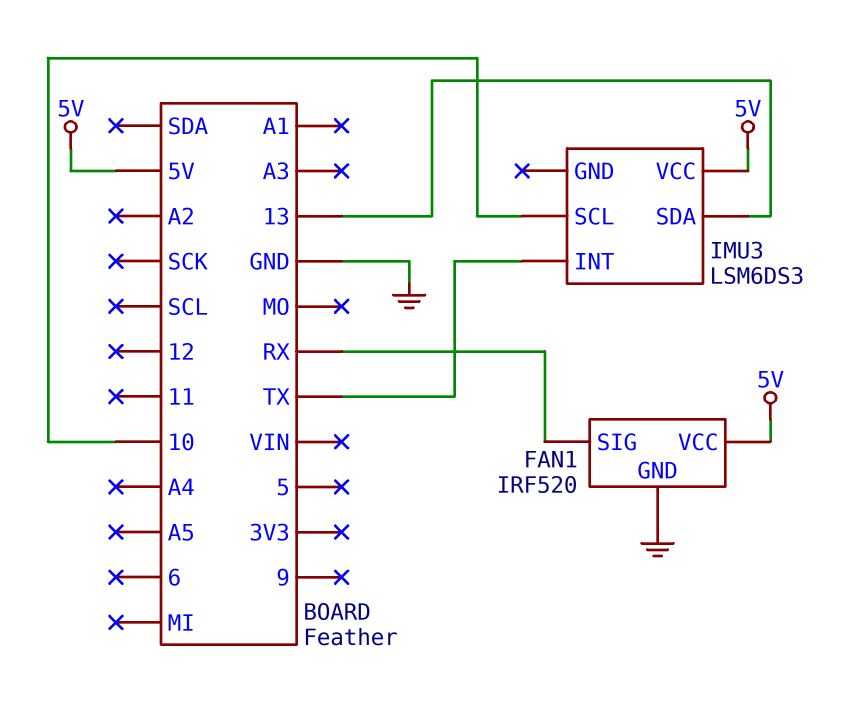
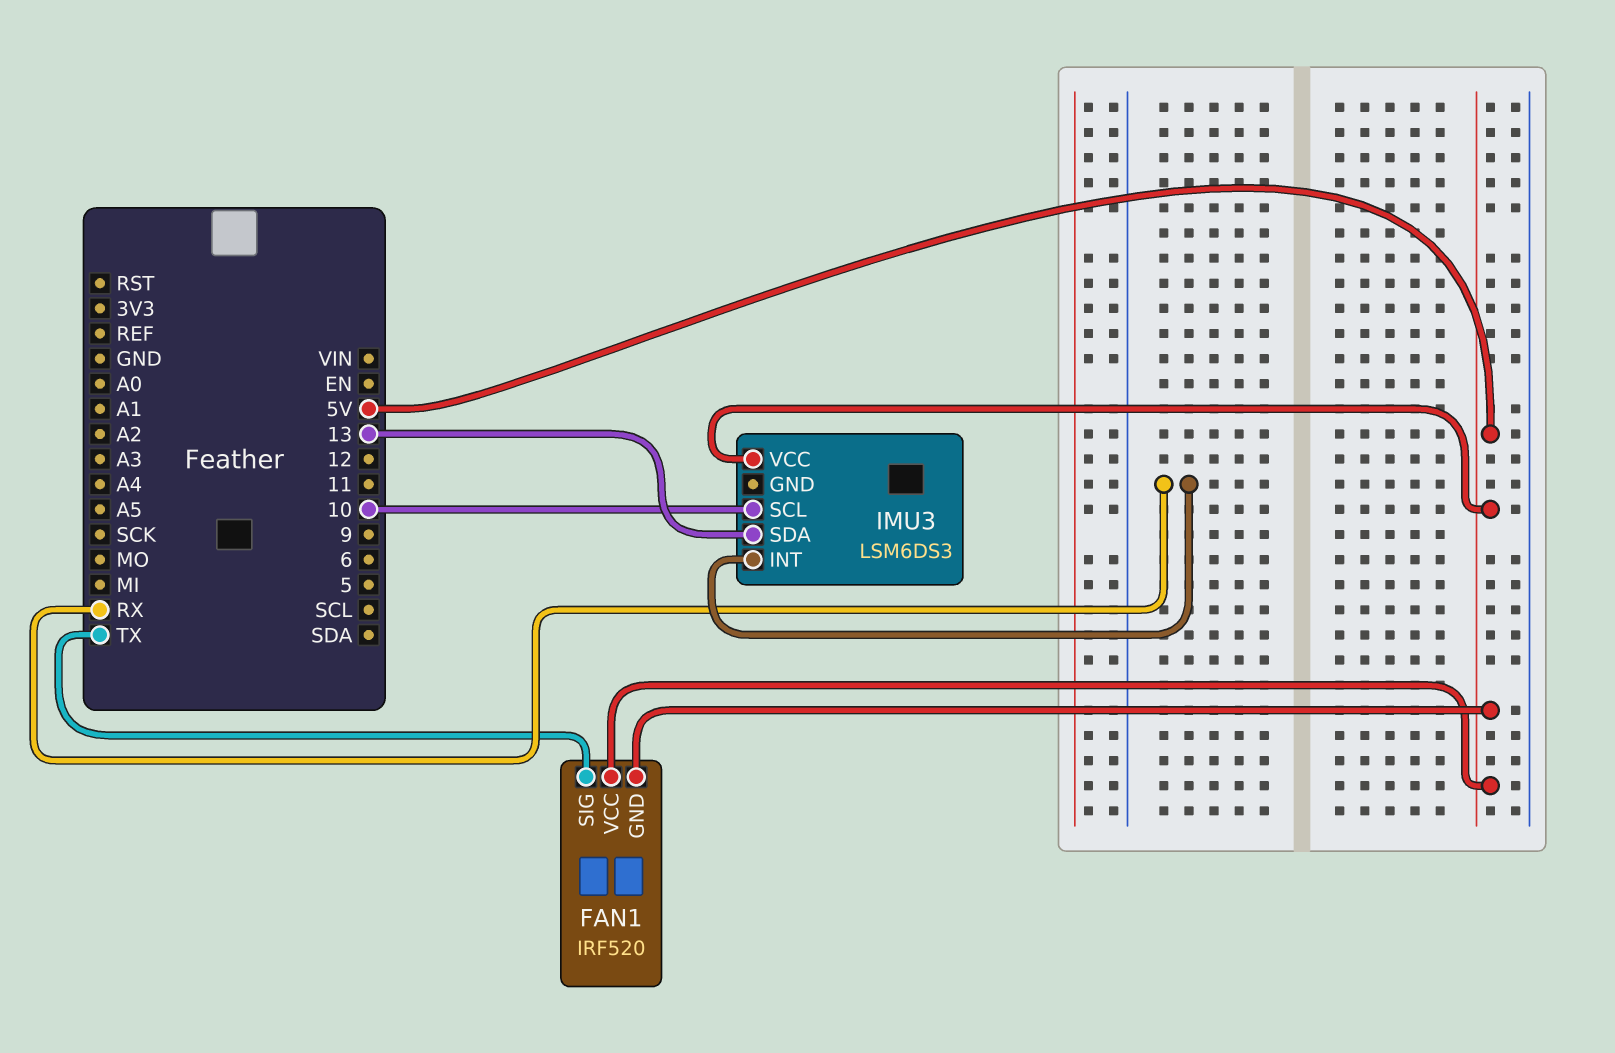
FAN1 pin GND: GND -> 5V
FAN1 pin SIG: RX -> TX
IMU3 pin INT: TX -> RX

